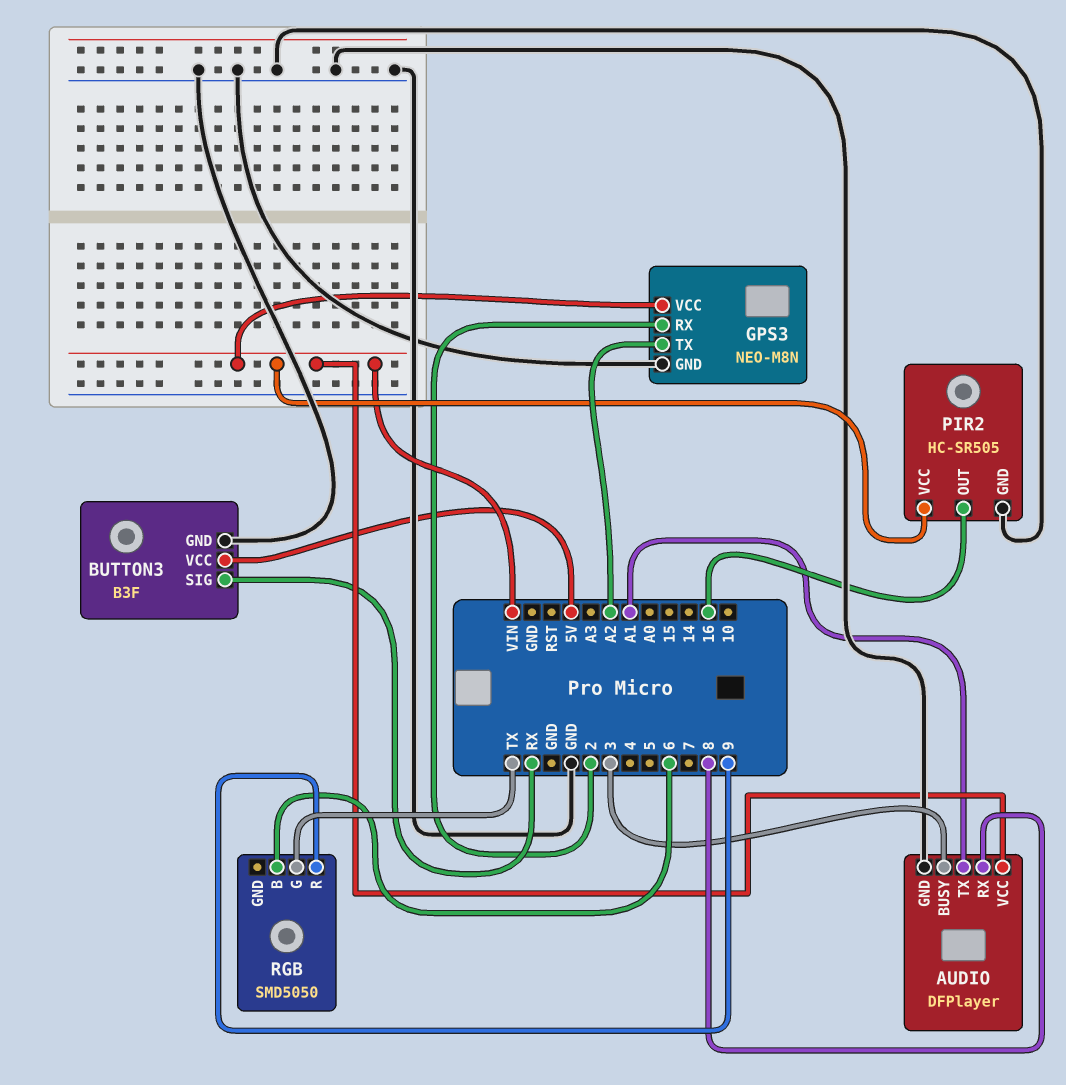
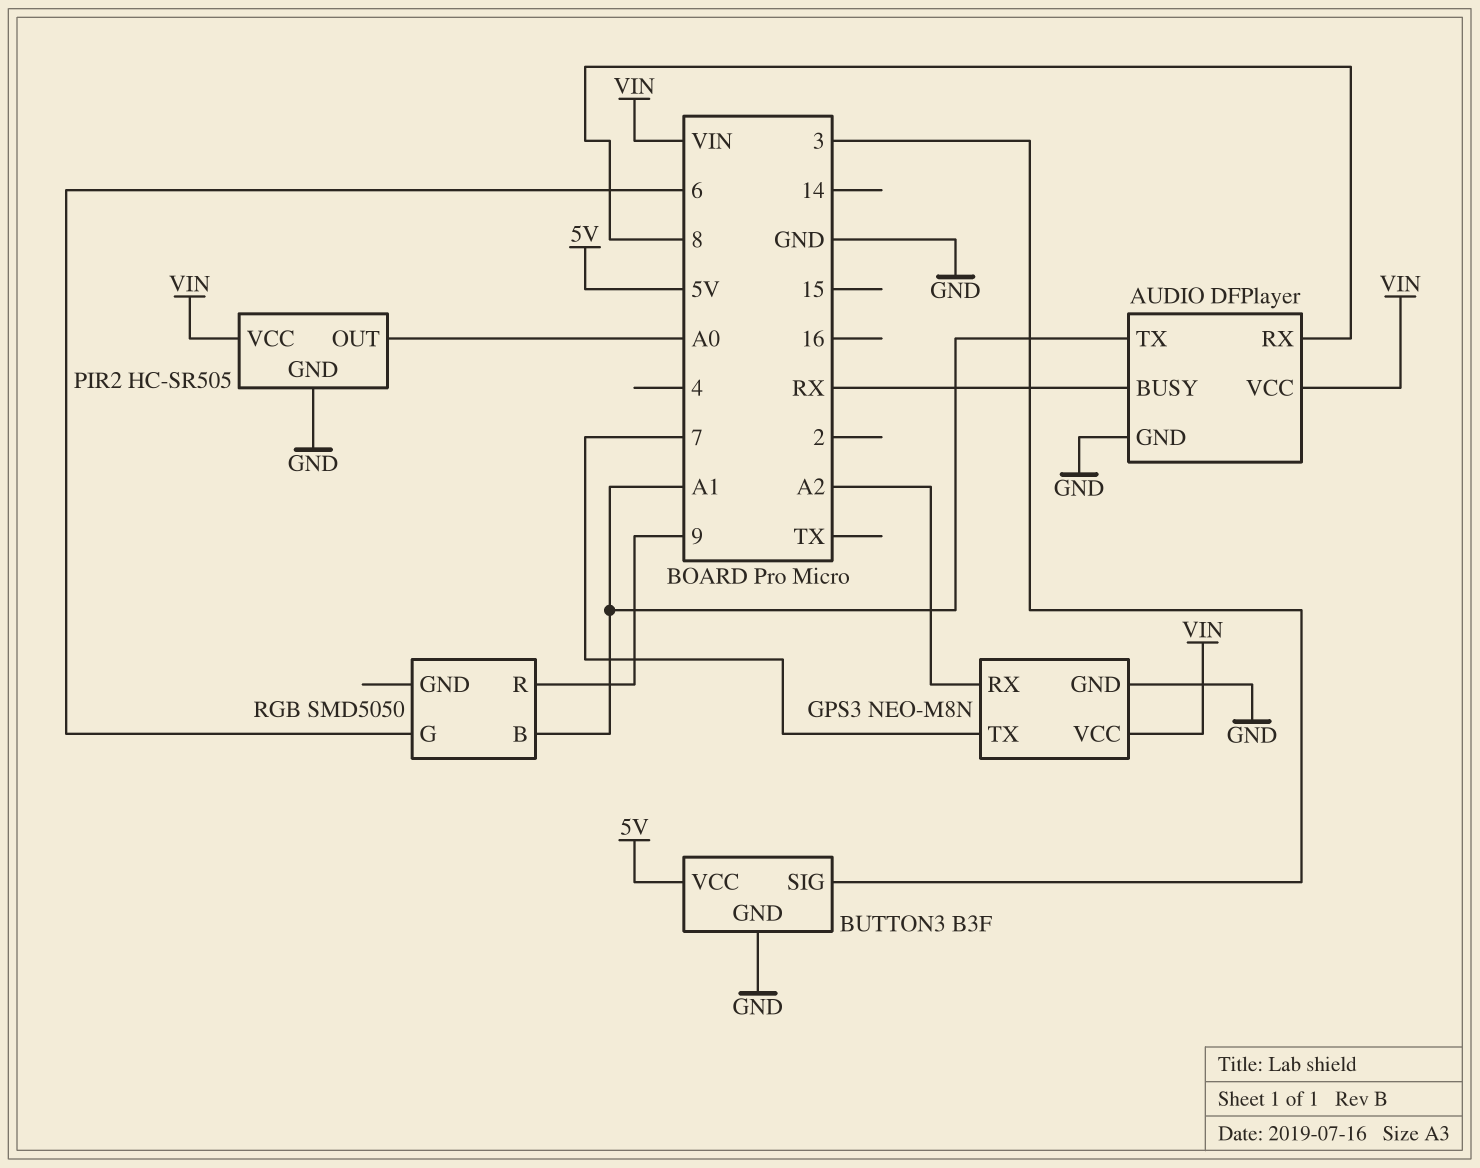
AUDIO pin BUSY: 3 -> RX
BUTTON3 pin SIG: RX -> 3
GPS3 pin RX: 2 -> A2
GPS3 pin TX: A2 -> 7
PIR2 pin OUT: 16 -> A0
RGB pin B: 6 -> A1
RGB pin G: TX -> 6

